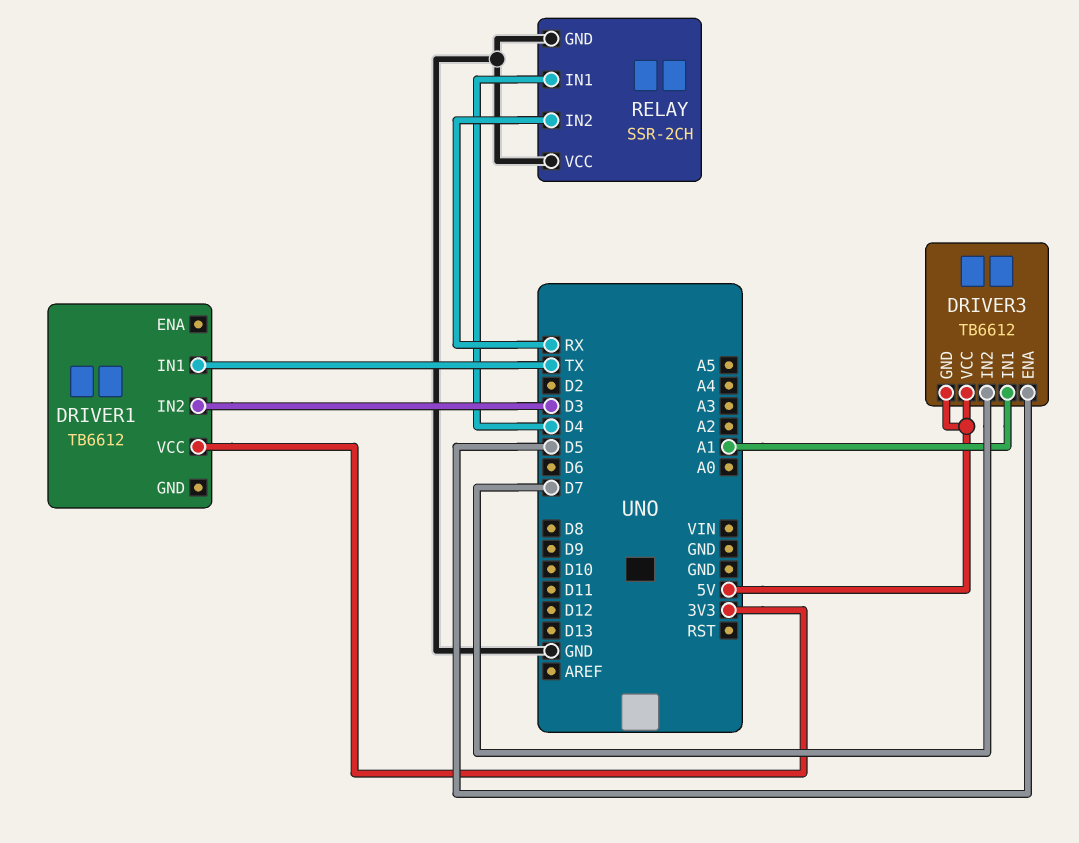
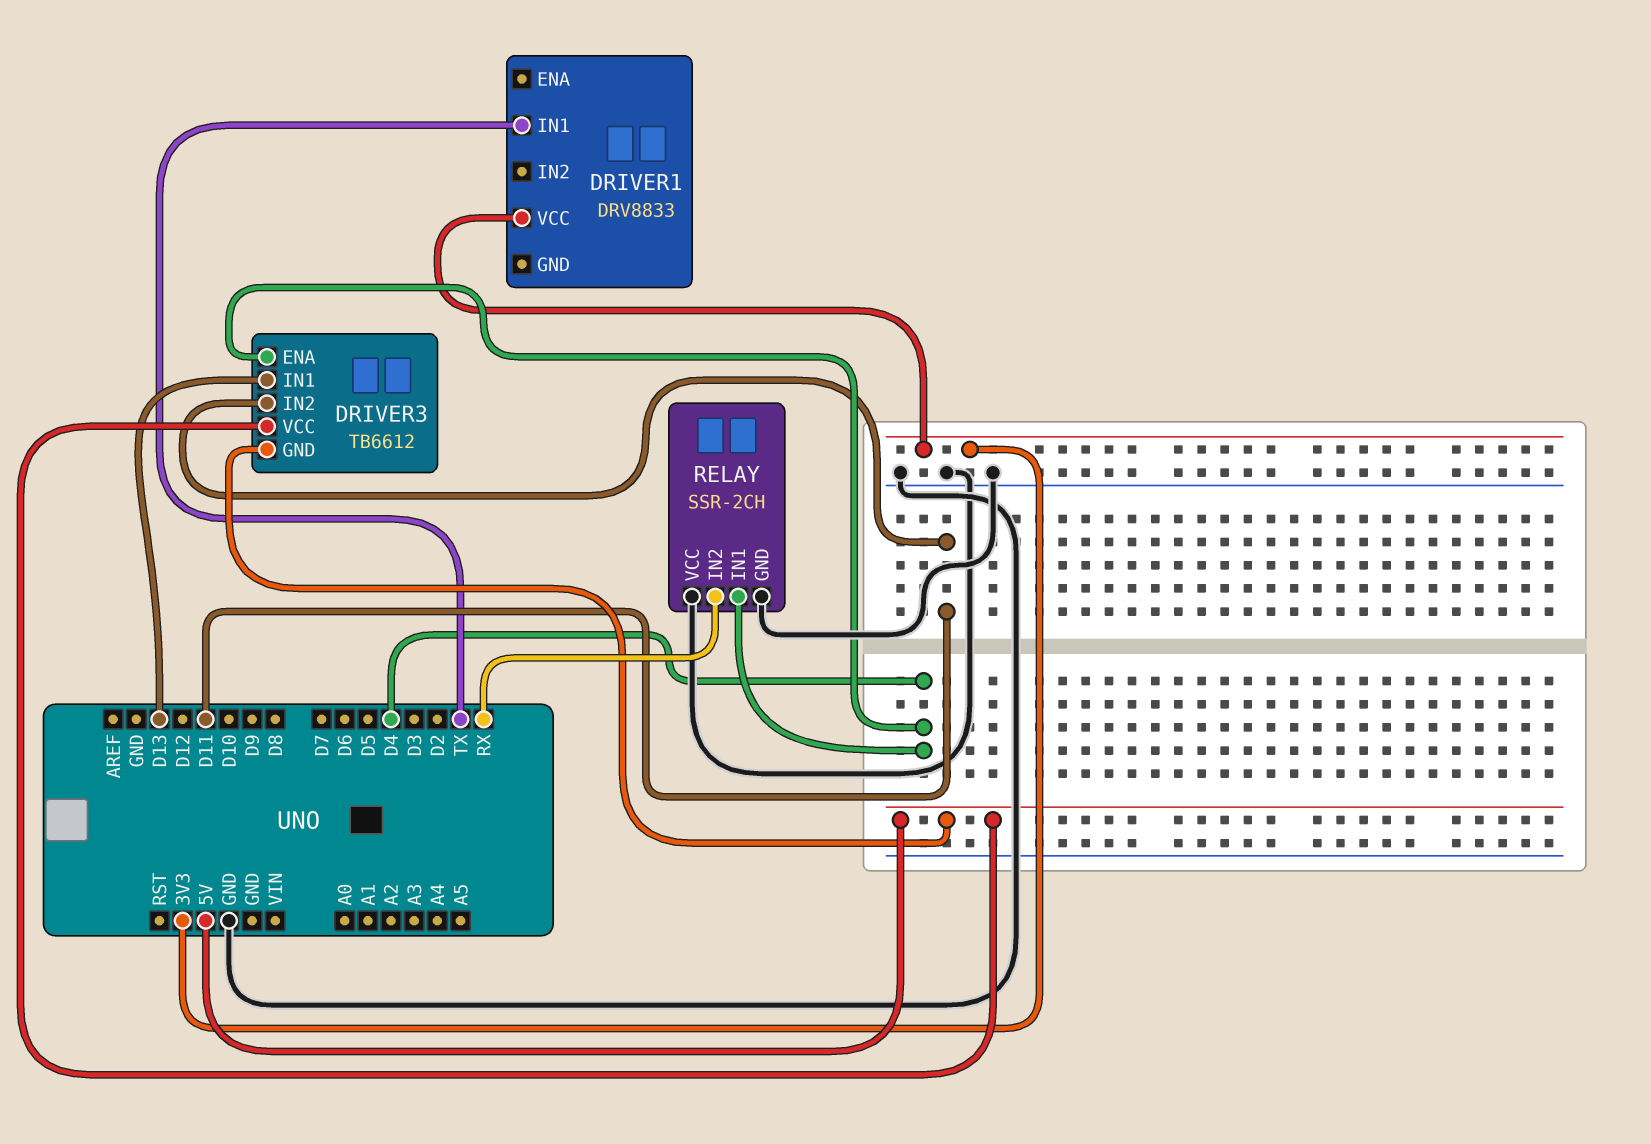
DRIVER1: TB6612 -> DRV8833
DRIVER1 pin IN2: D3 -> none
DRIVER3 pin ENA: D5 -> D4
DRIVER3 pin IN1: A1 -> D13
DRIVER3 pin IN2: D7 -> D11

